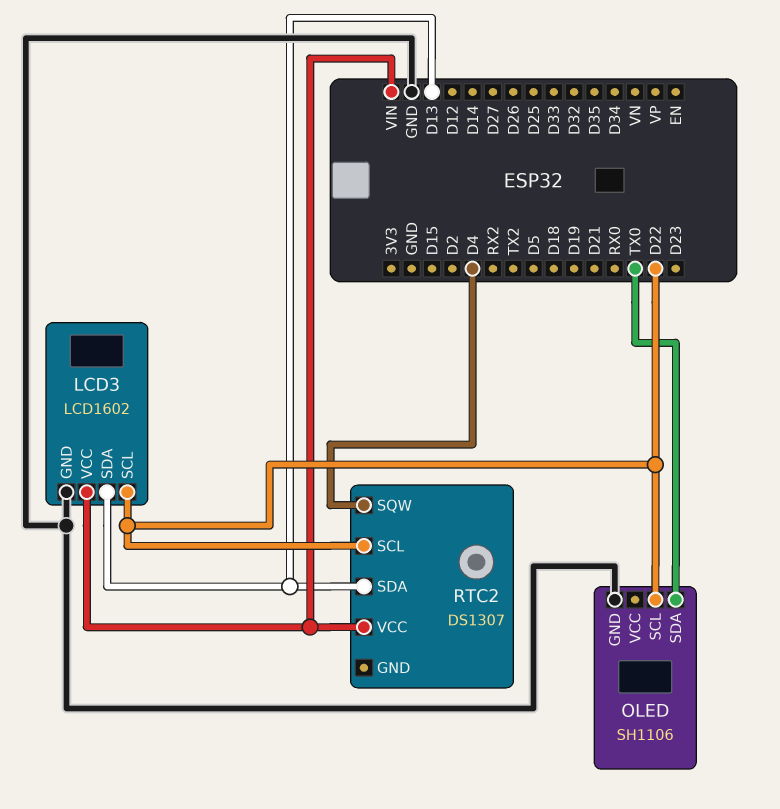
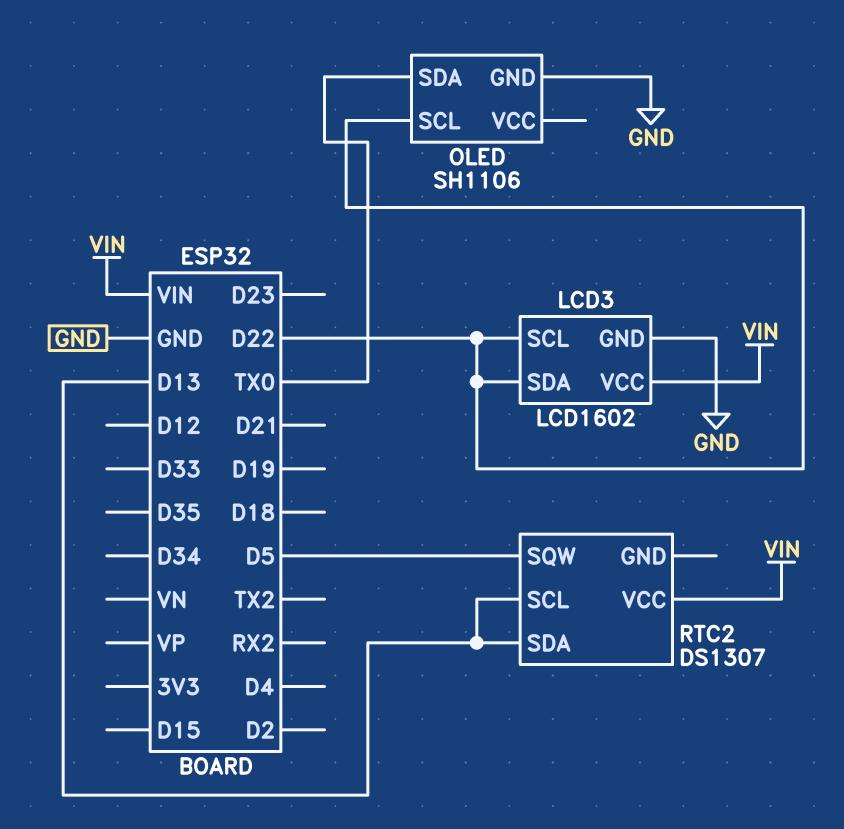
LCD3 pin SDA: D13 -> D22
RTC2 pin SCL: D22 -> D13
RTC2 pin SQW: D4 -> D5

